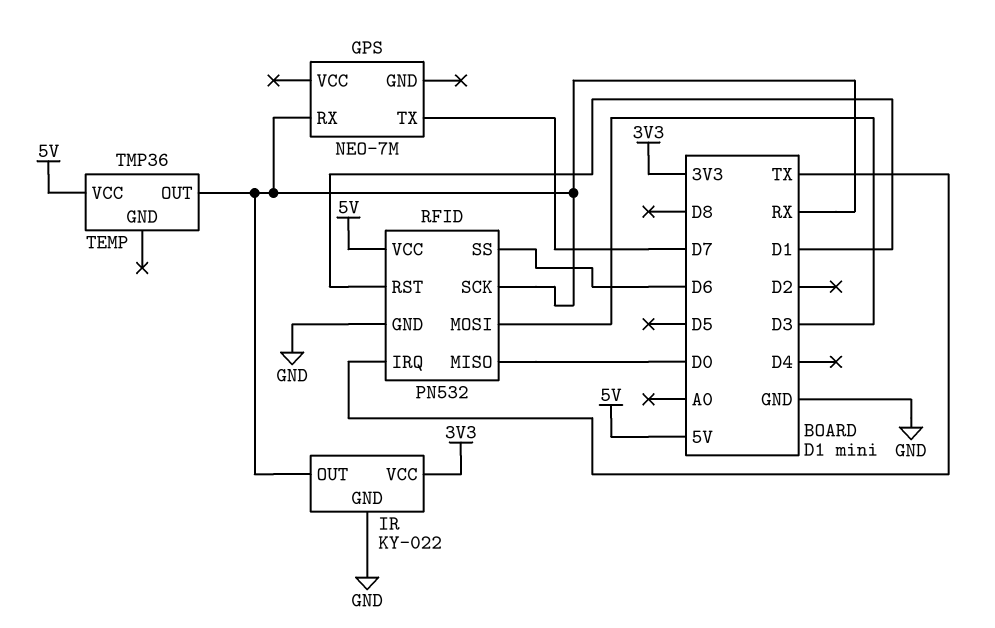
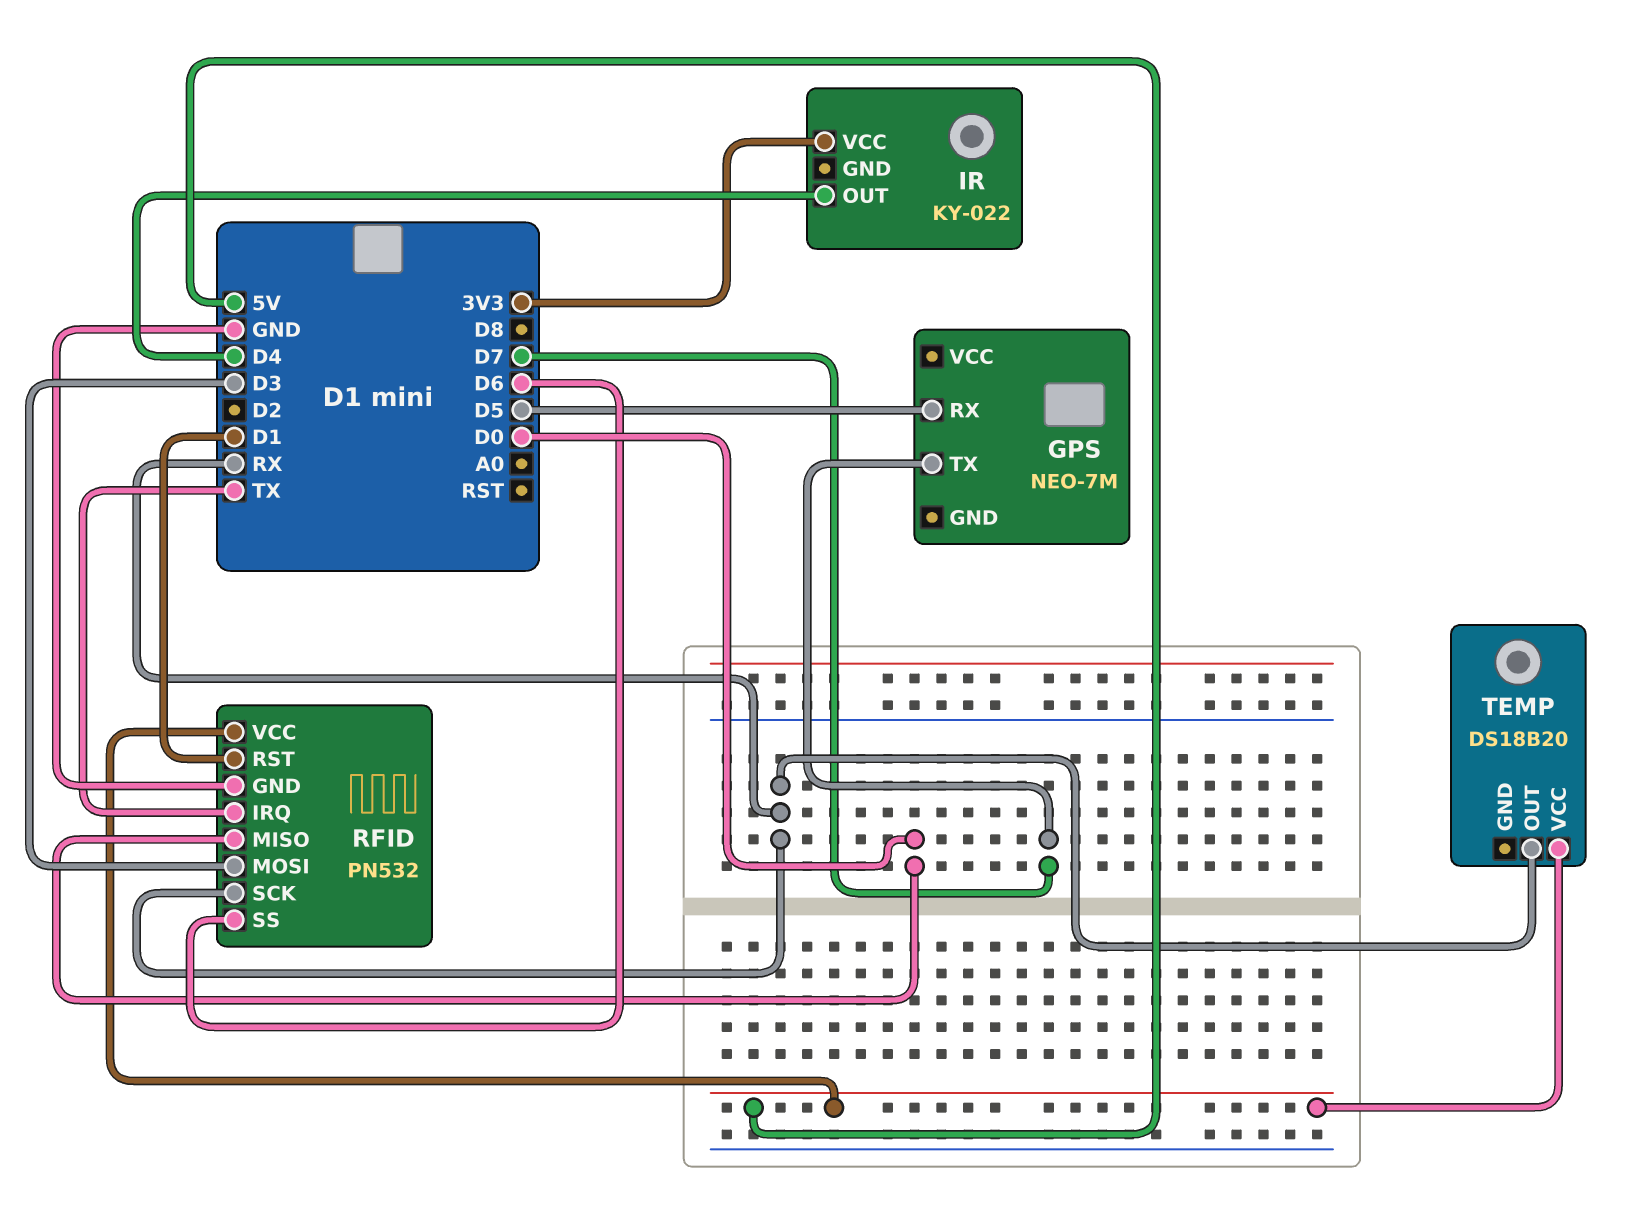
GPS pin RX: RX -> D5
IR pin GND: GND -> none
IR pin OUT: RX -> D4
TEMP: TMP36 -> DS18B20

